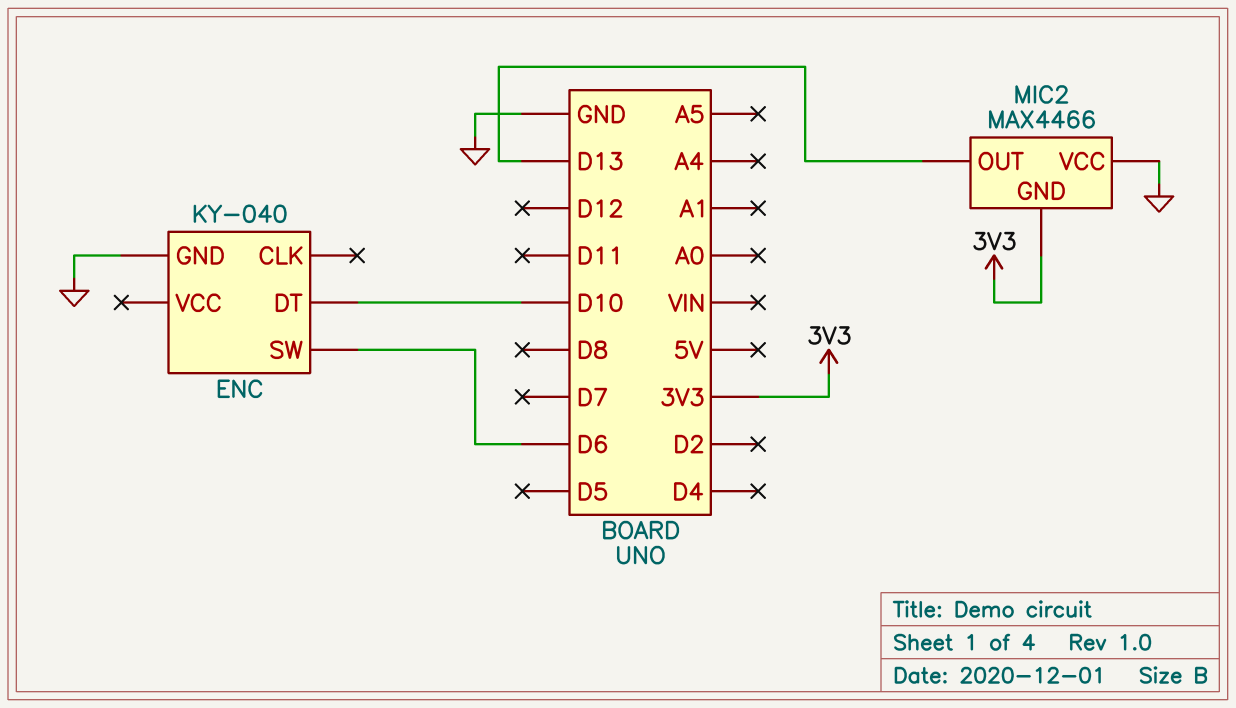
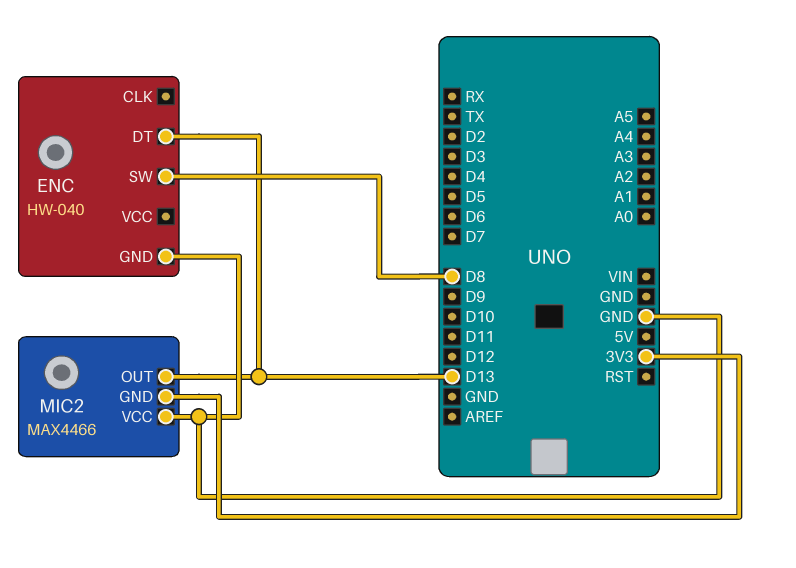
ENC: KY-040 -> HW-040
ENC pin DT: D10 -> D13
ENC pin SW: D6 -> D8

